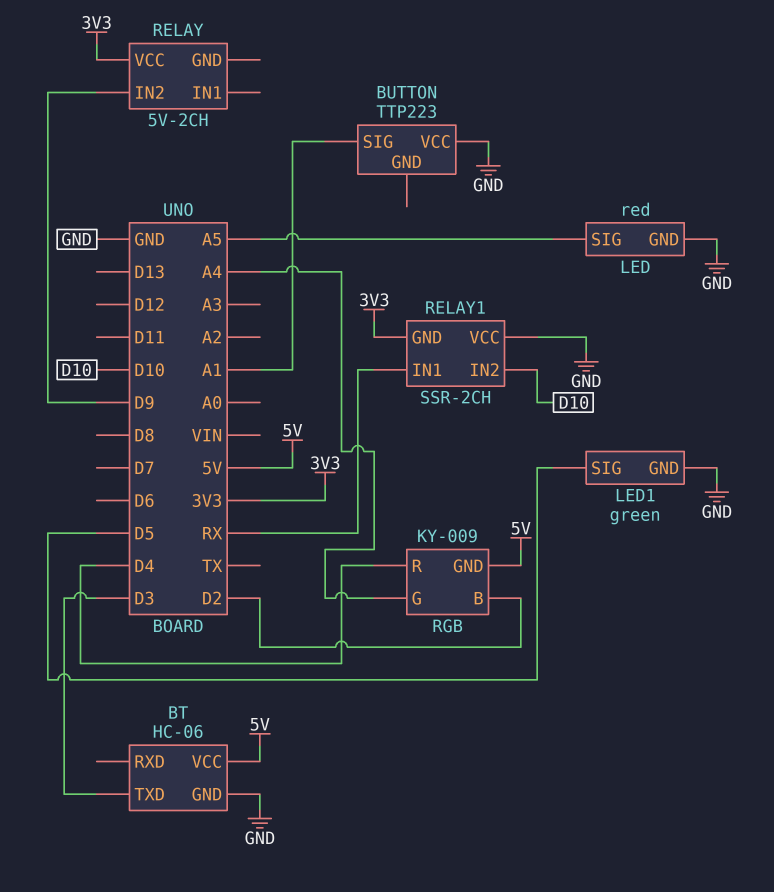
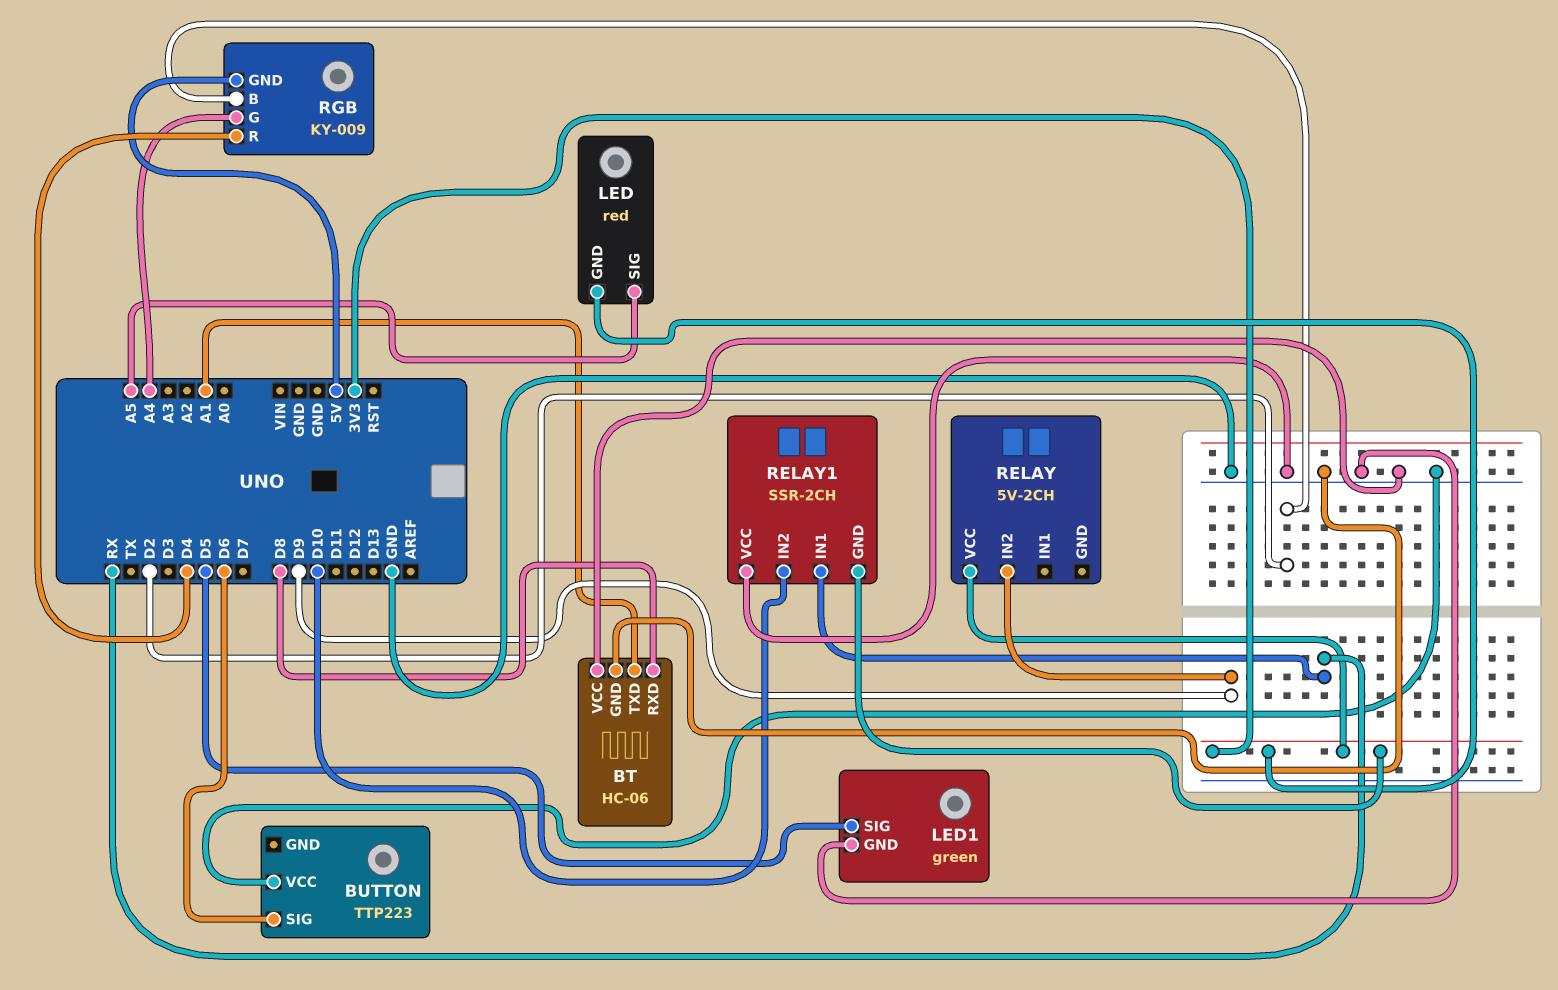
BT pin RXD: none -> D8
BT pin TXD: D3 -> A1
BT pin VCC: 5V -> GND
BUTTON pin SIG: A1 -> D6
LED pin GND: GND -> 3V3

